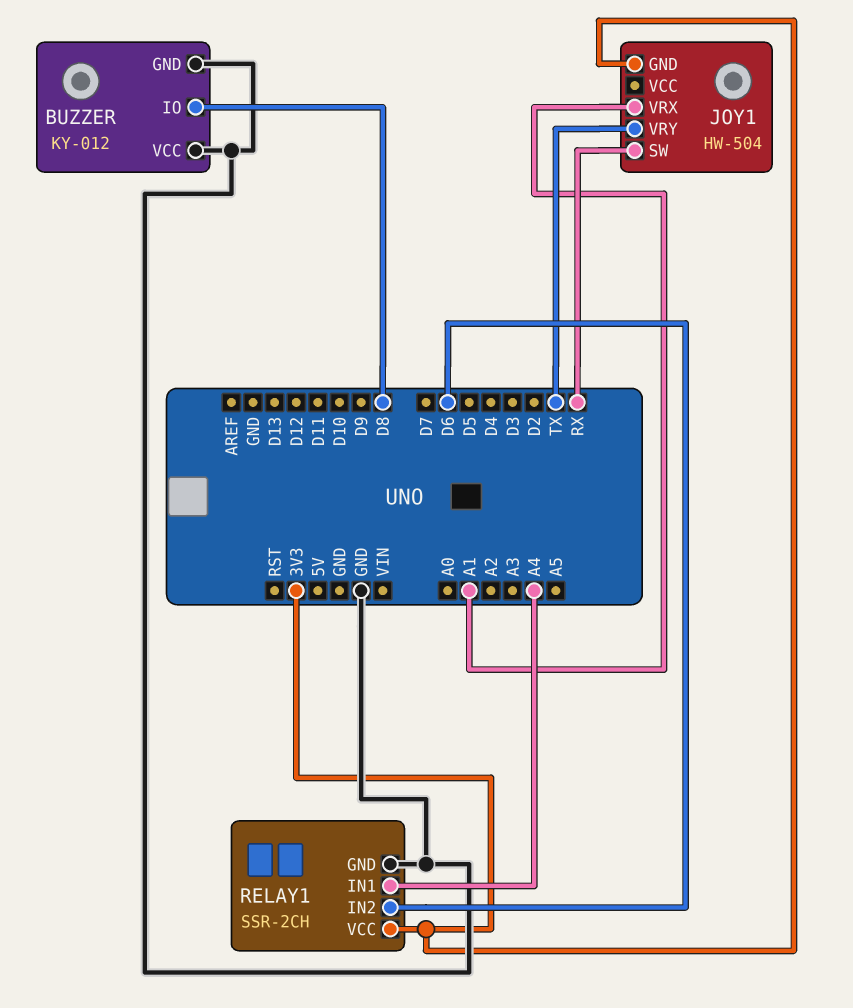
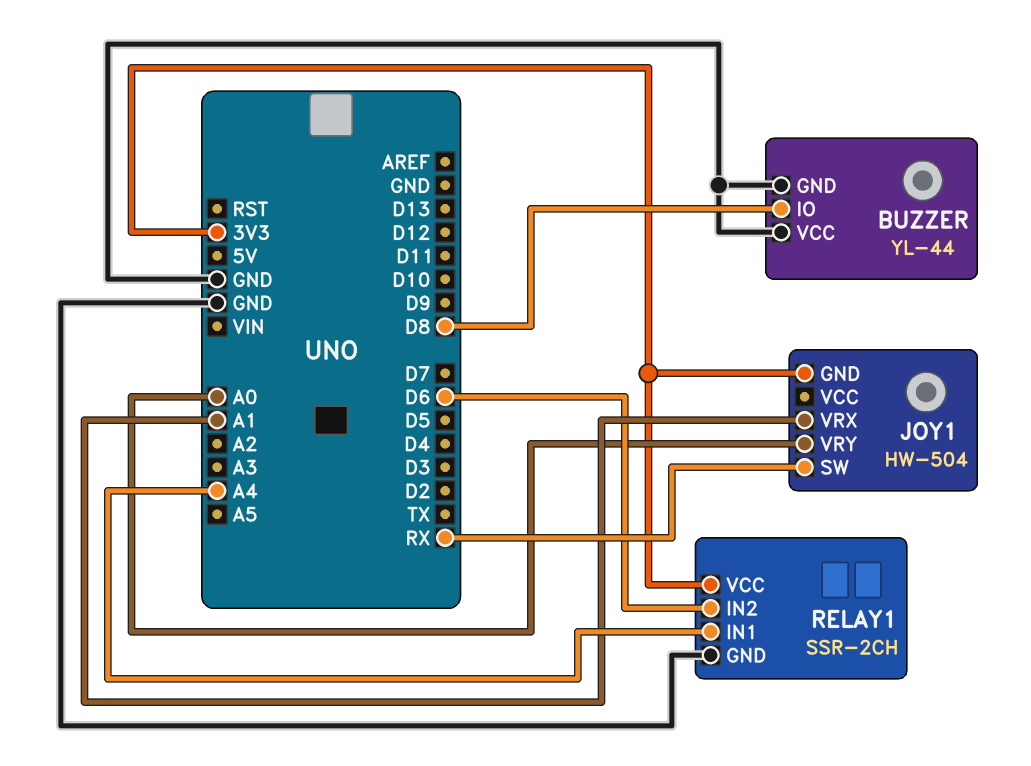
BUZZER: KY-012 -> YL-44
JOY1 pin VRY: TX -> A0

